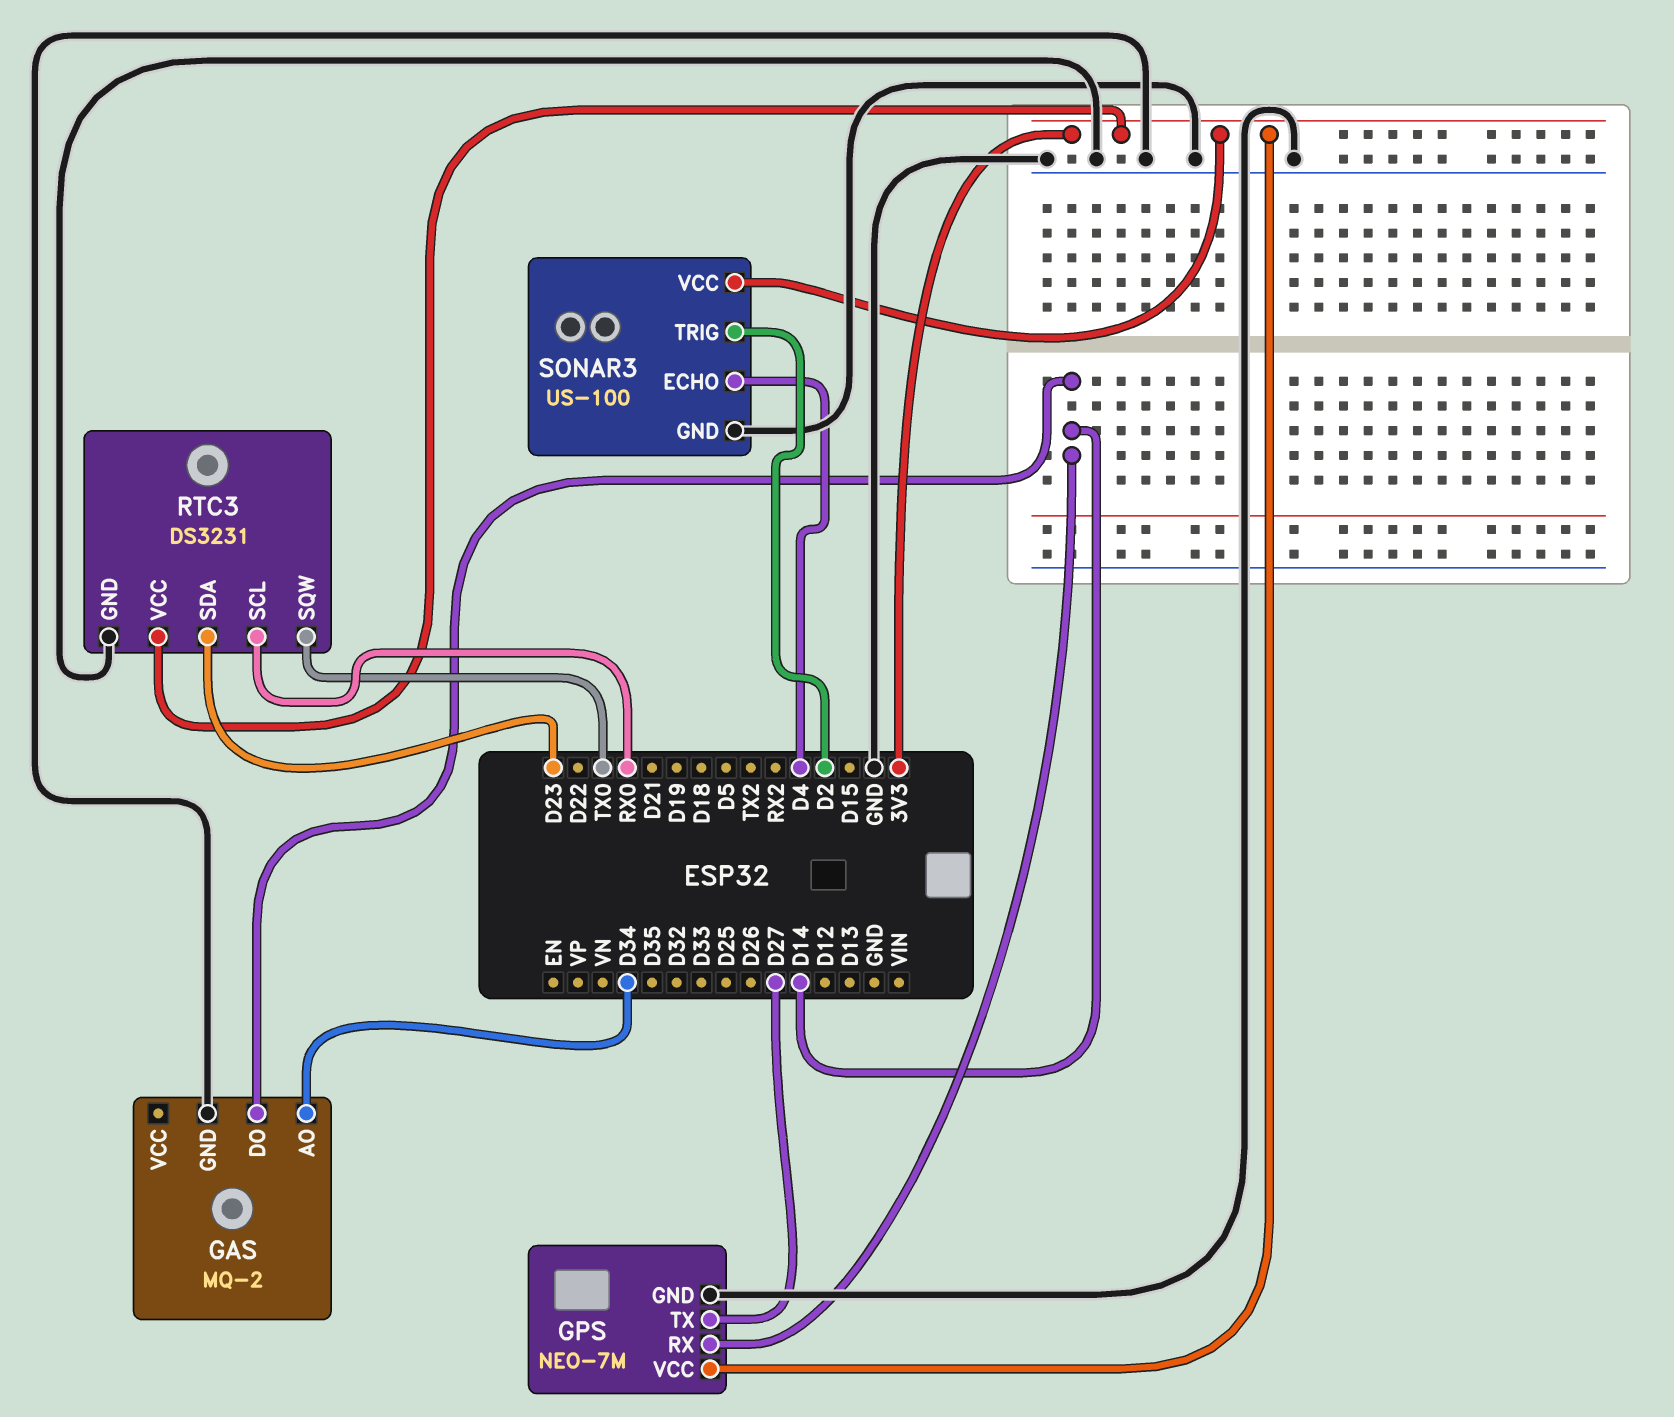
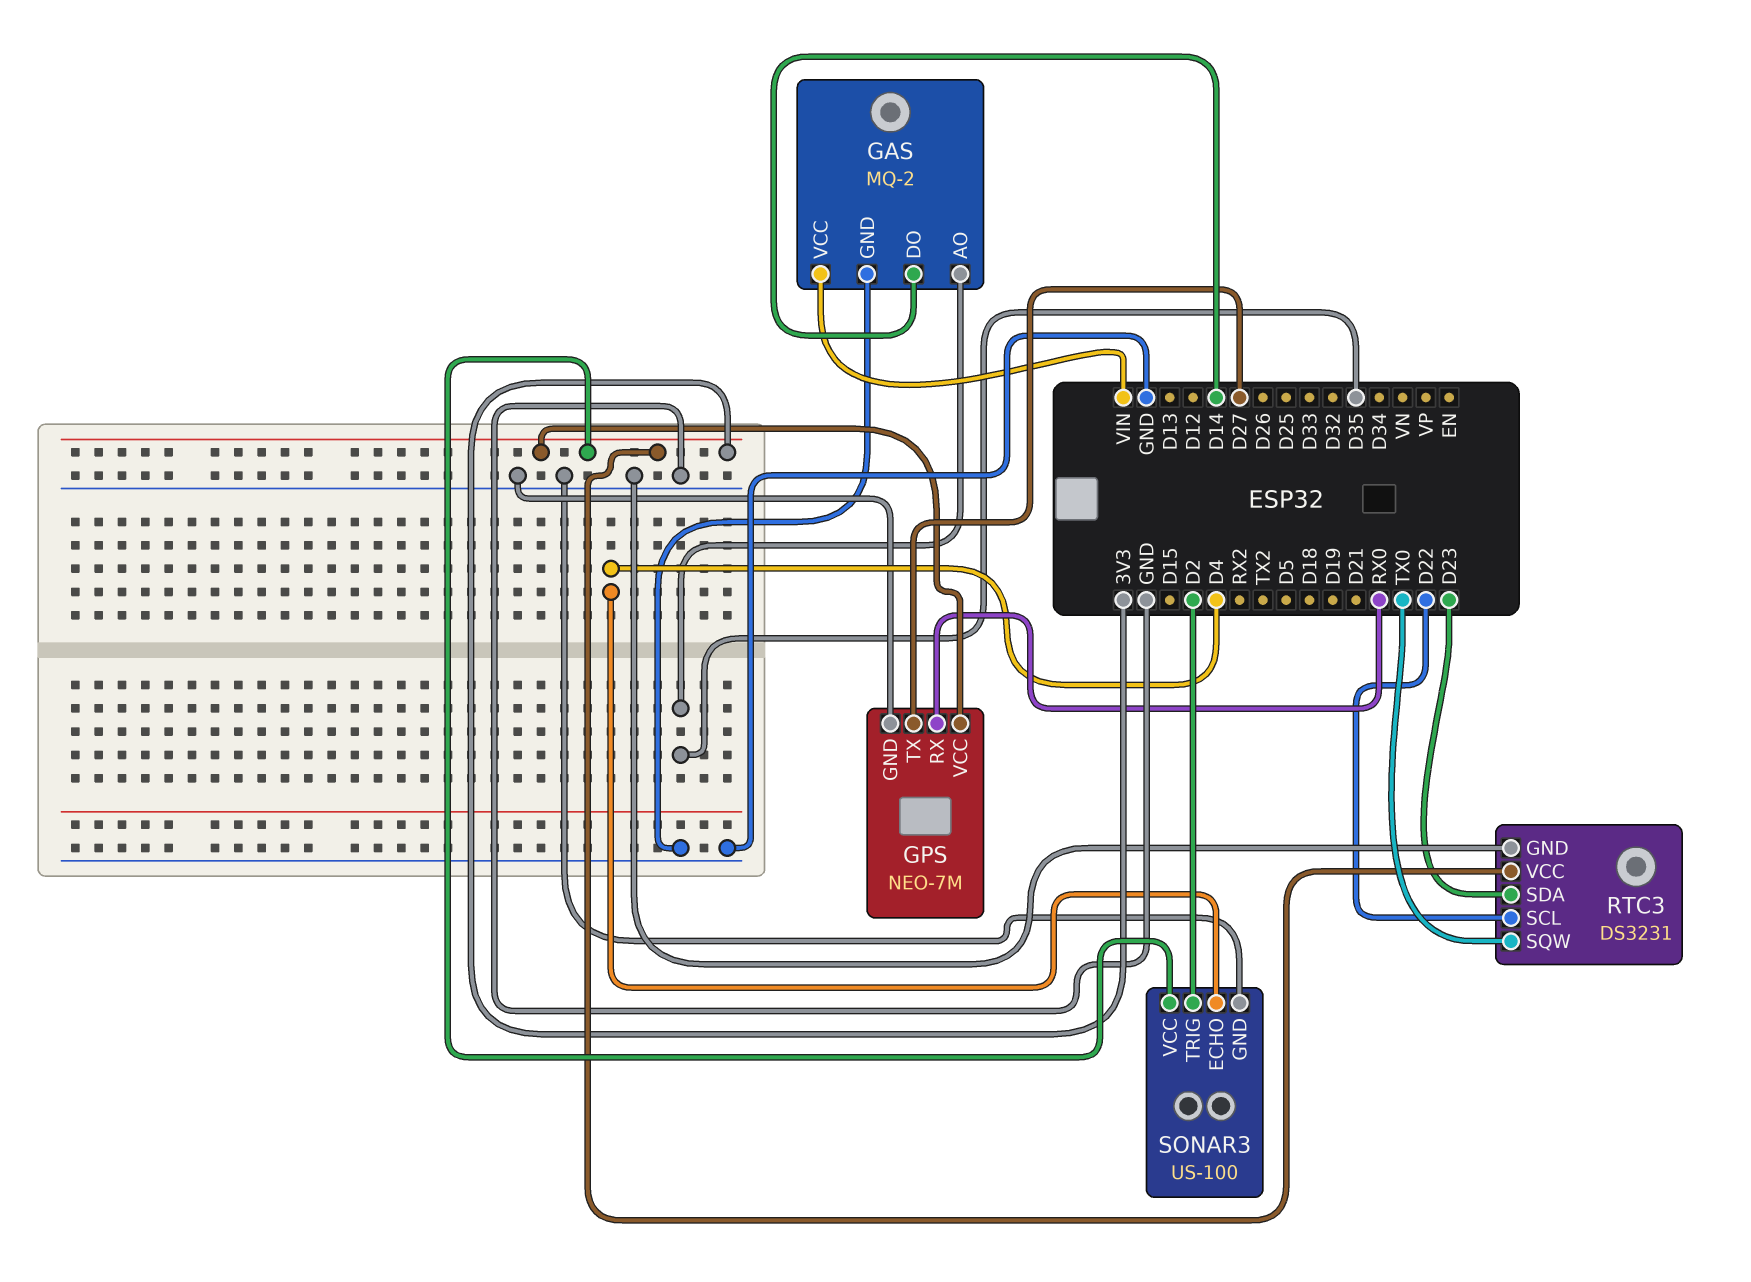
GAS pin AO: D34 -> D35
GAS pin VCC: none -> VIN
GPS pin RX: D14 -> RX0
RTC3 pin SCL: RX0 -> D22

